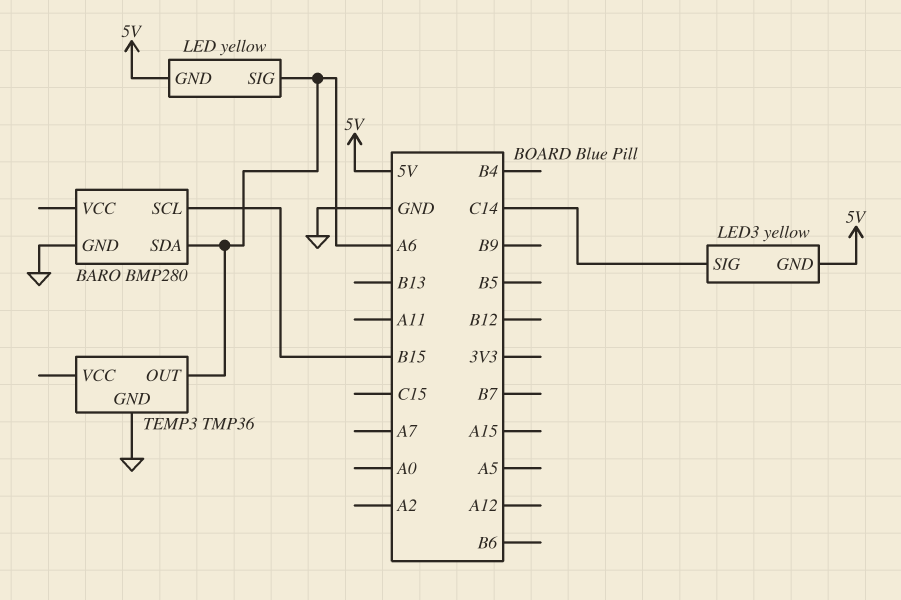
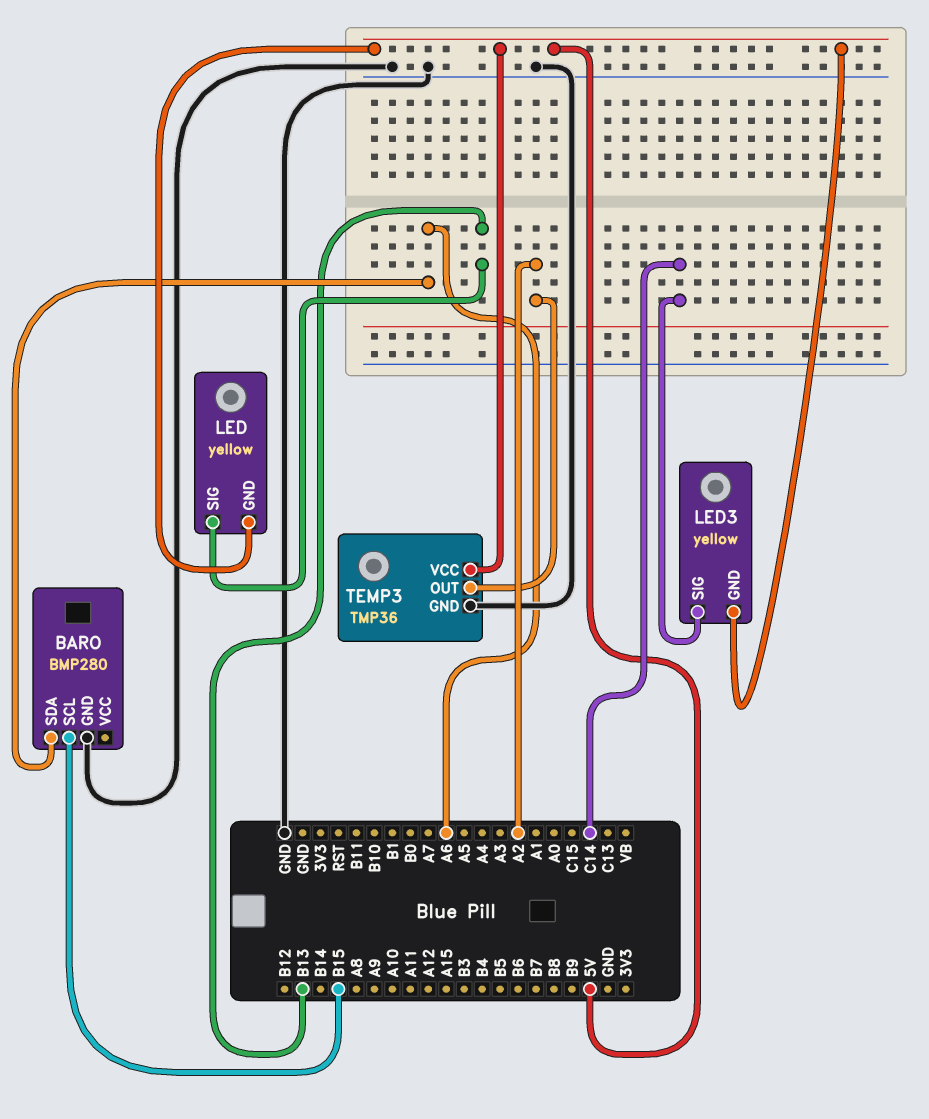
LED pin SIG: A6 -> B13
TEMP3 pin OUT: A6 -> A2
TEMP3 pin VCC: none -> 5V

